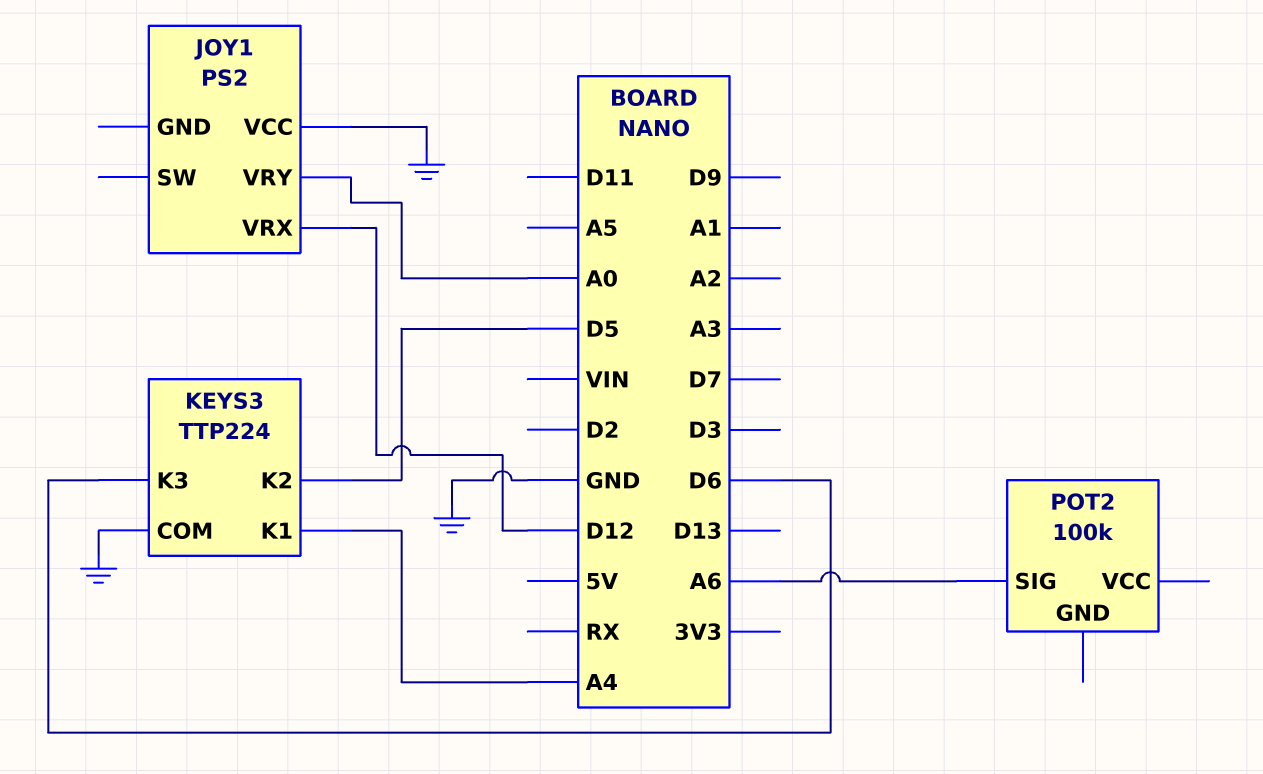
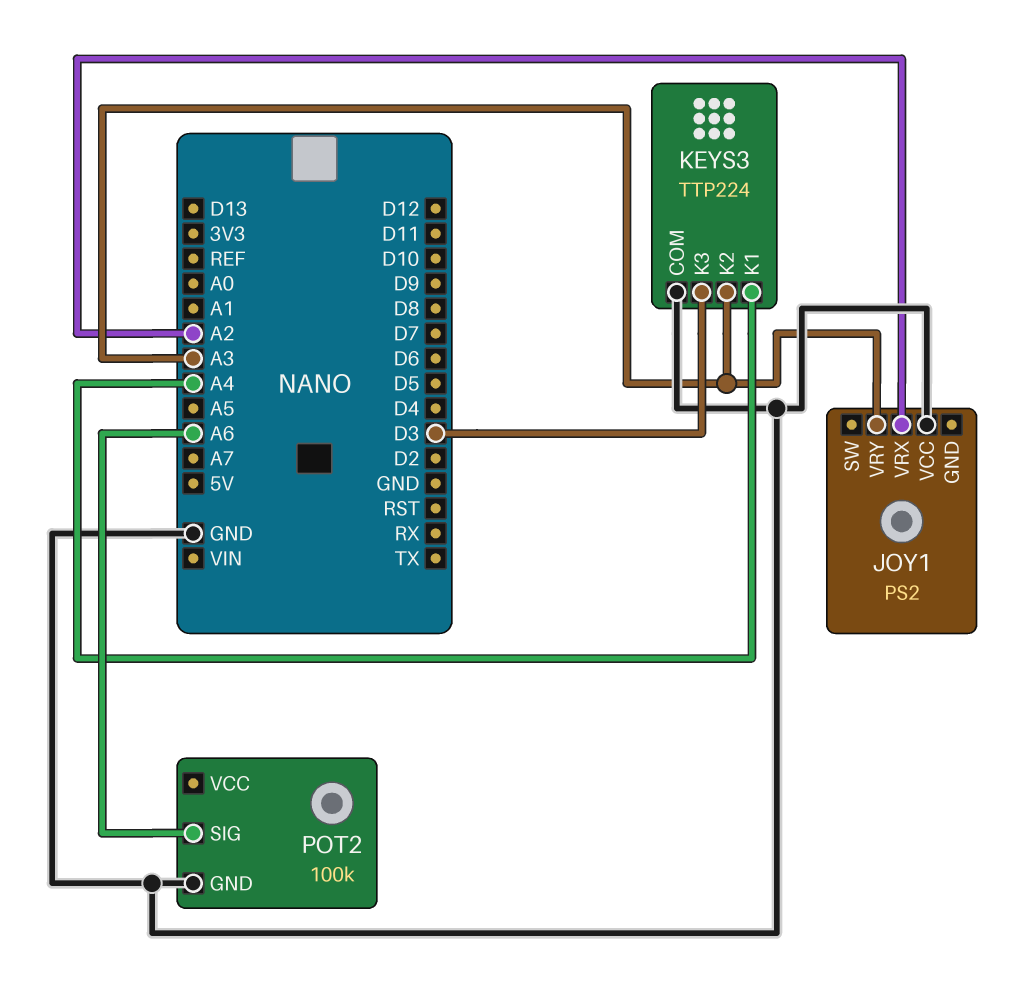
JOY1 pin VRX: D12 -> A2
JOY1 pin VRY: A0 -> A3
KEYS3 pin K2: D5 -> A3
KEYS3 pin K3: D6 -> D3
POT2 pin GND: none -> GND

